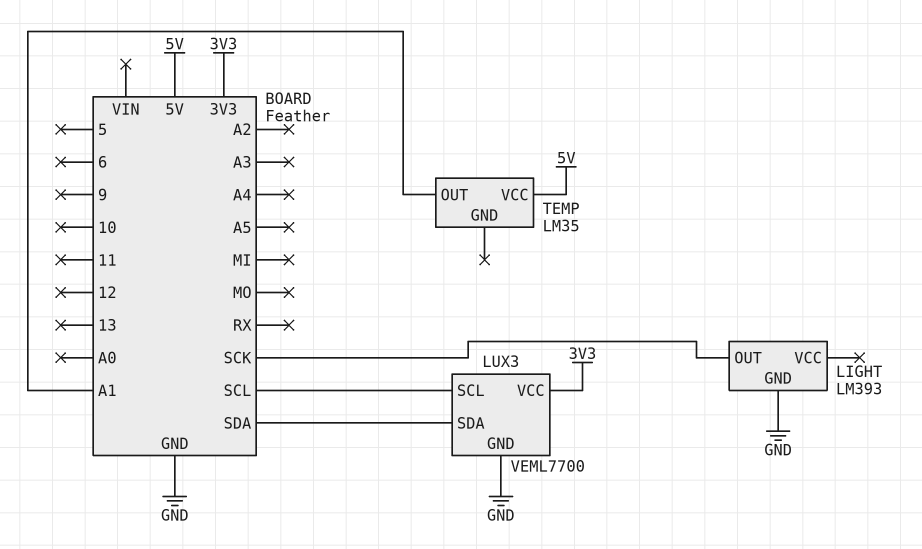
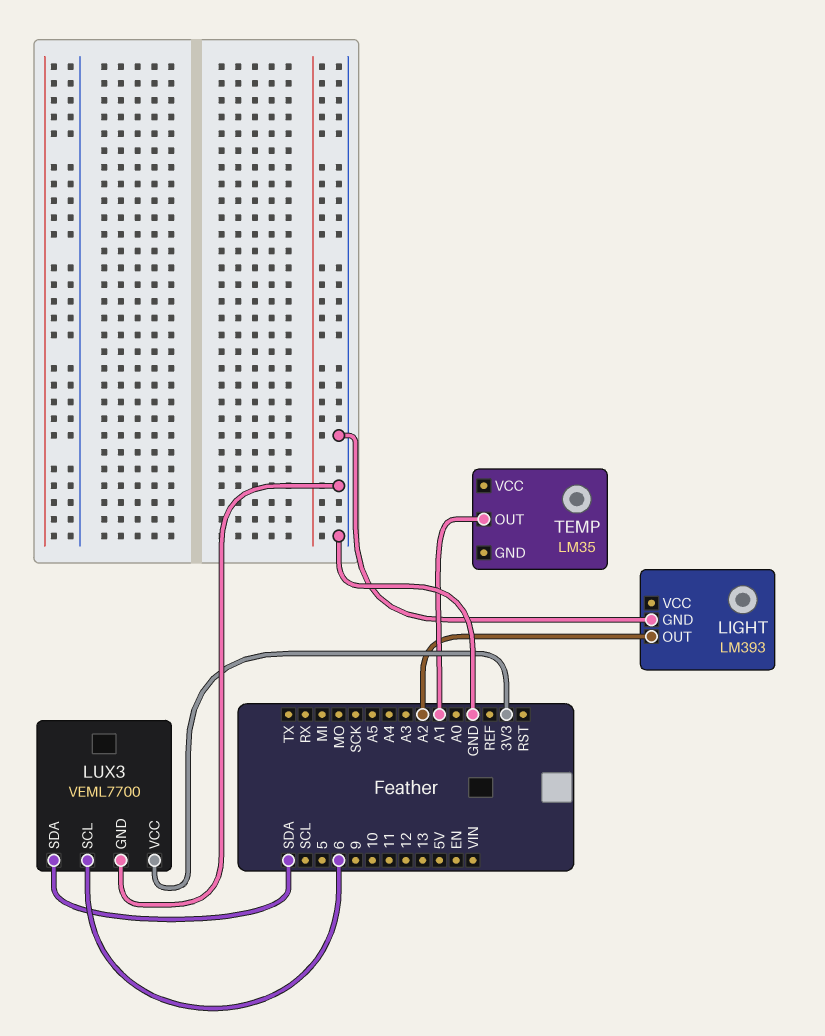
LIGHT pin OUT: SCK -> A2
LUX3 pin SCL: SCL -> 6
TEMP pin VCC: 5V -> none

